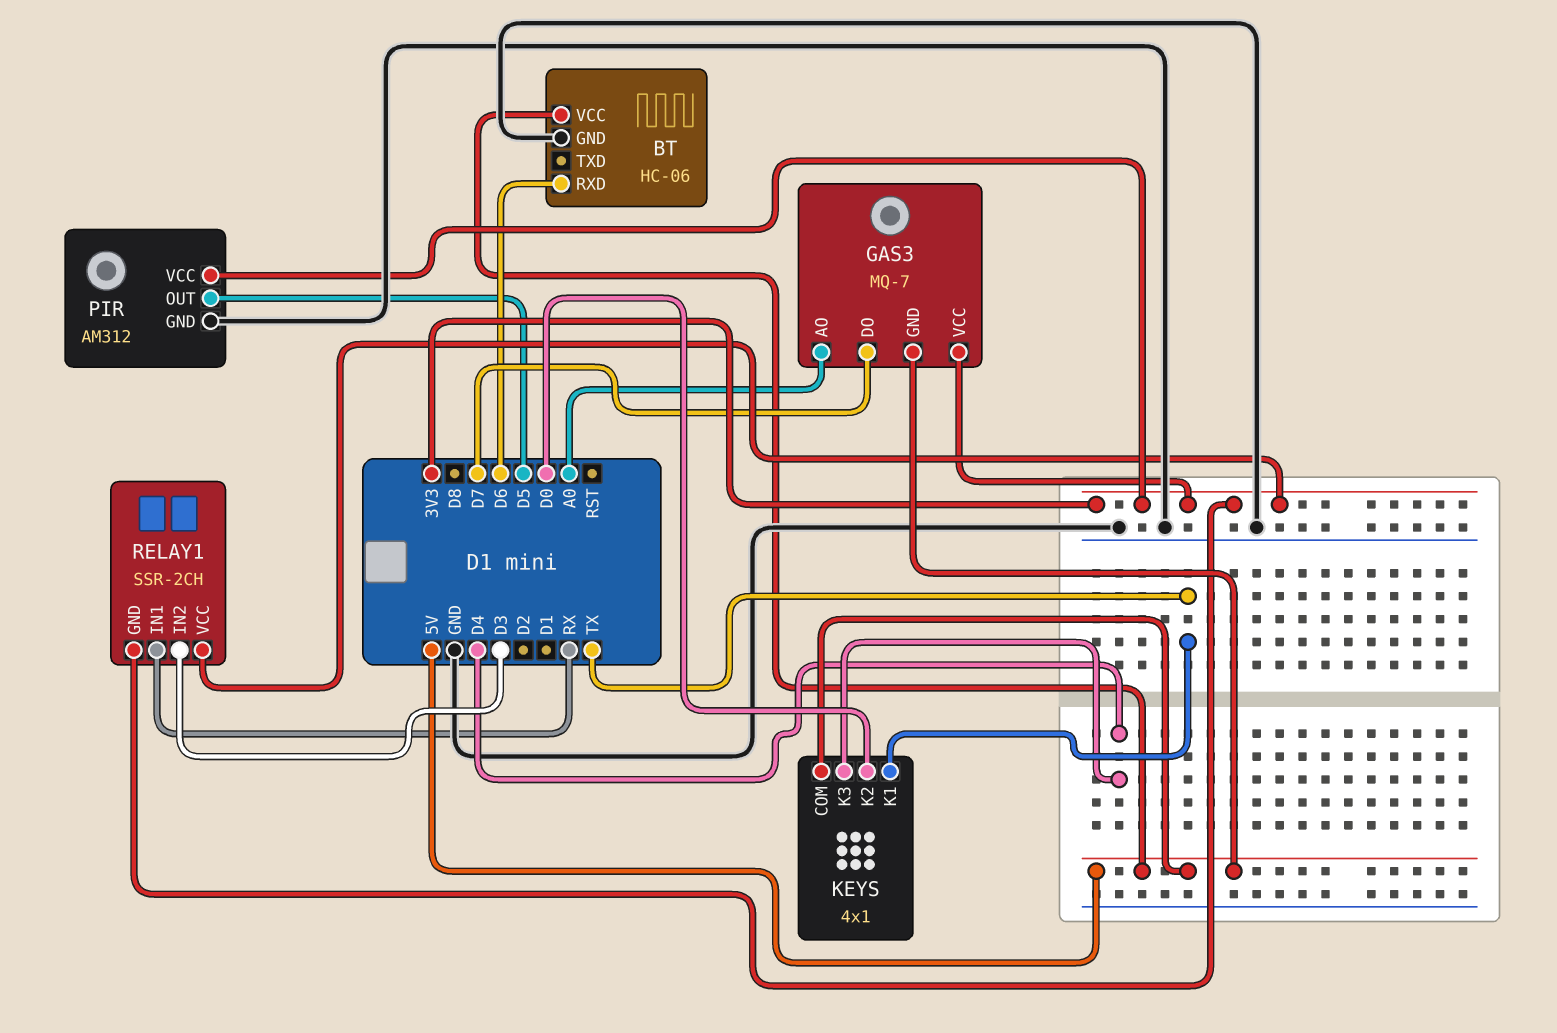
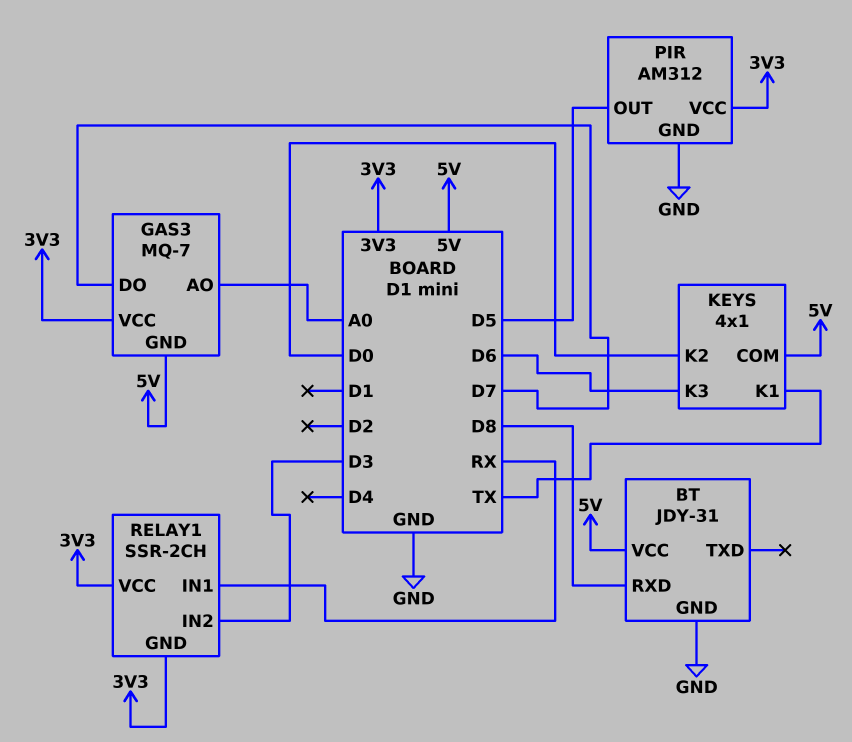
BT: HC-06 -> JDY-31
BT pin RXD: D6 -> D8
KEYS pin K3: D4 -> D6

